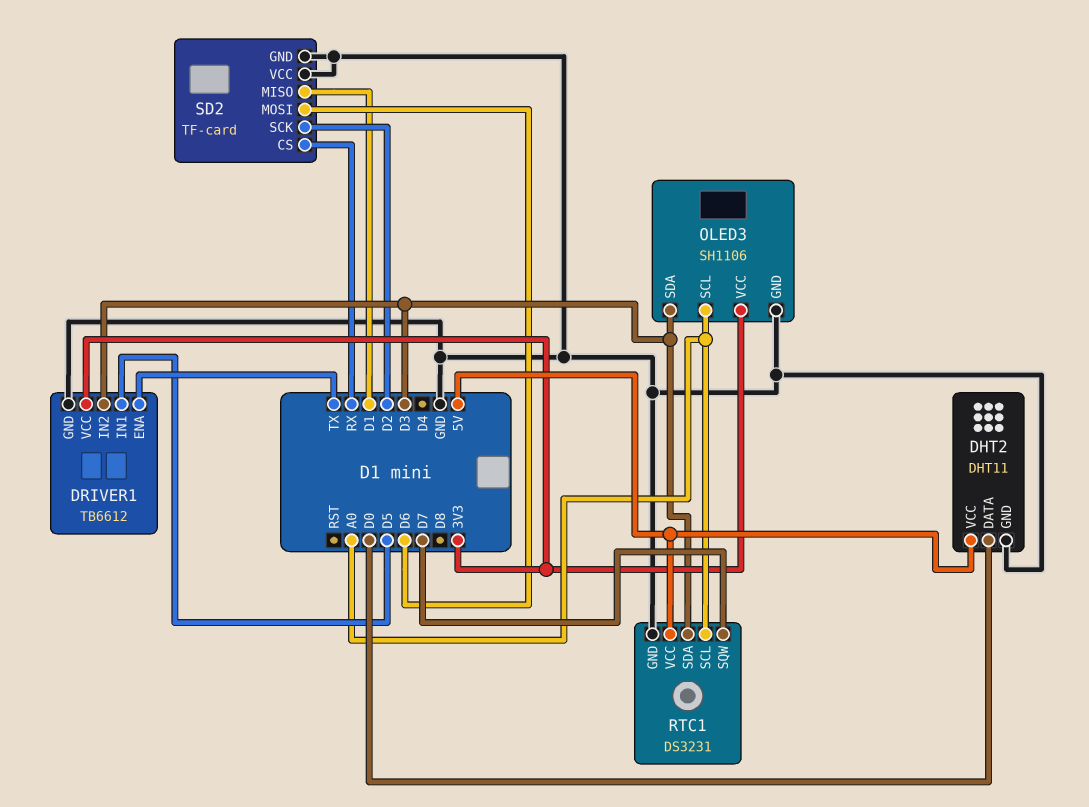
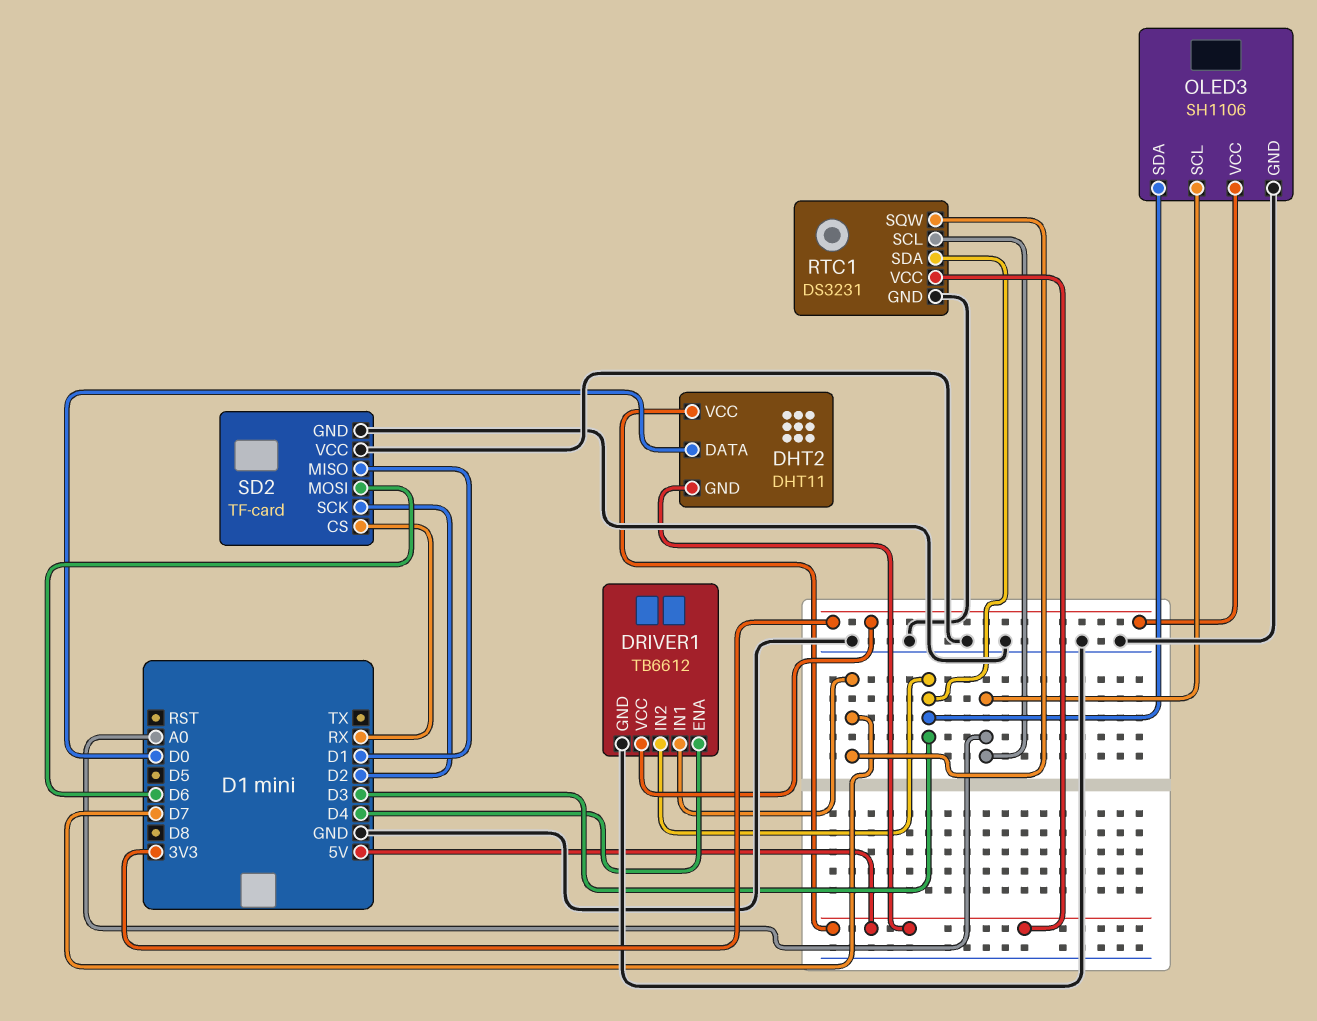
DHT2 pin GND: GND -> 5V
DRIVER1 pin ENA: TX -> D4
DRIVER1 pin IN1: D5 -> D7

